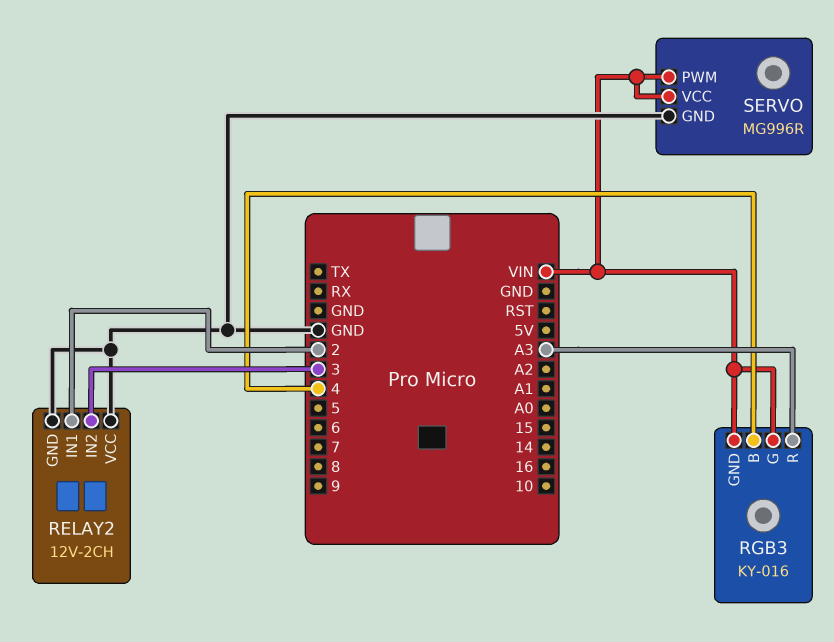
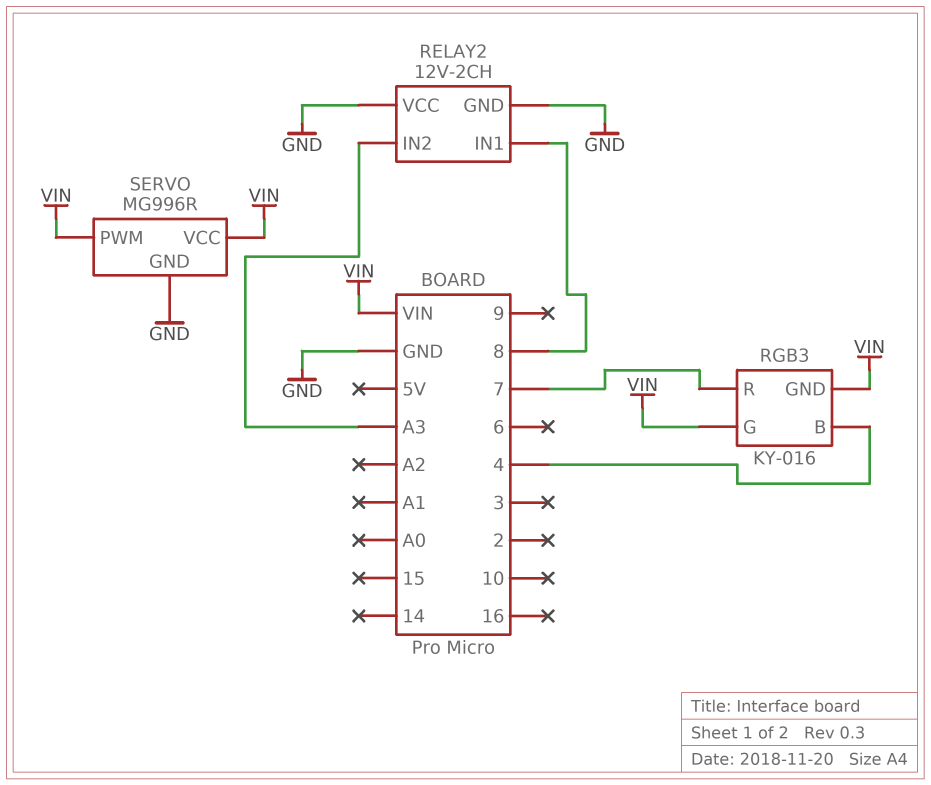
RELAY2 pin IN1: 2 -> 8
RELAY2 pin IN2: 3 -> A3
RGB3 pin R: A3 -> 7

